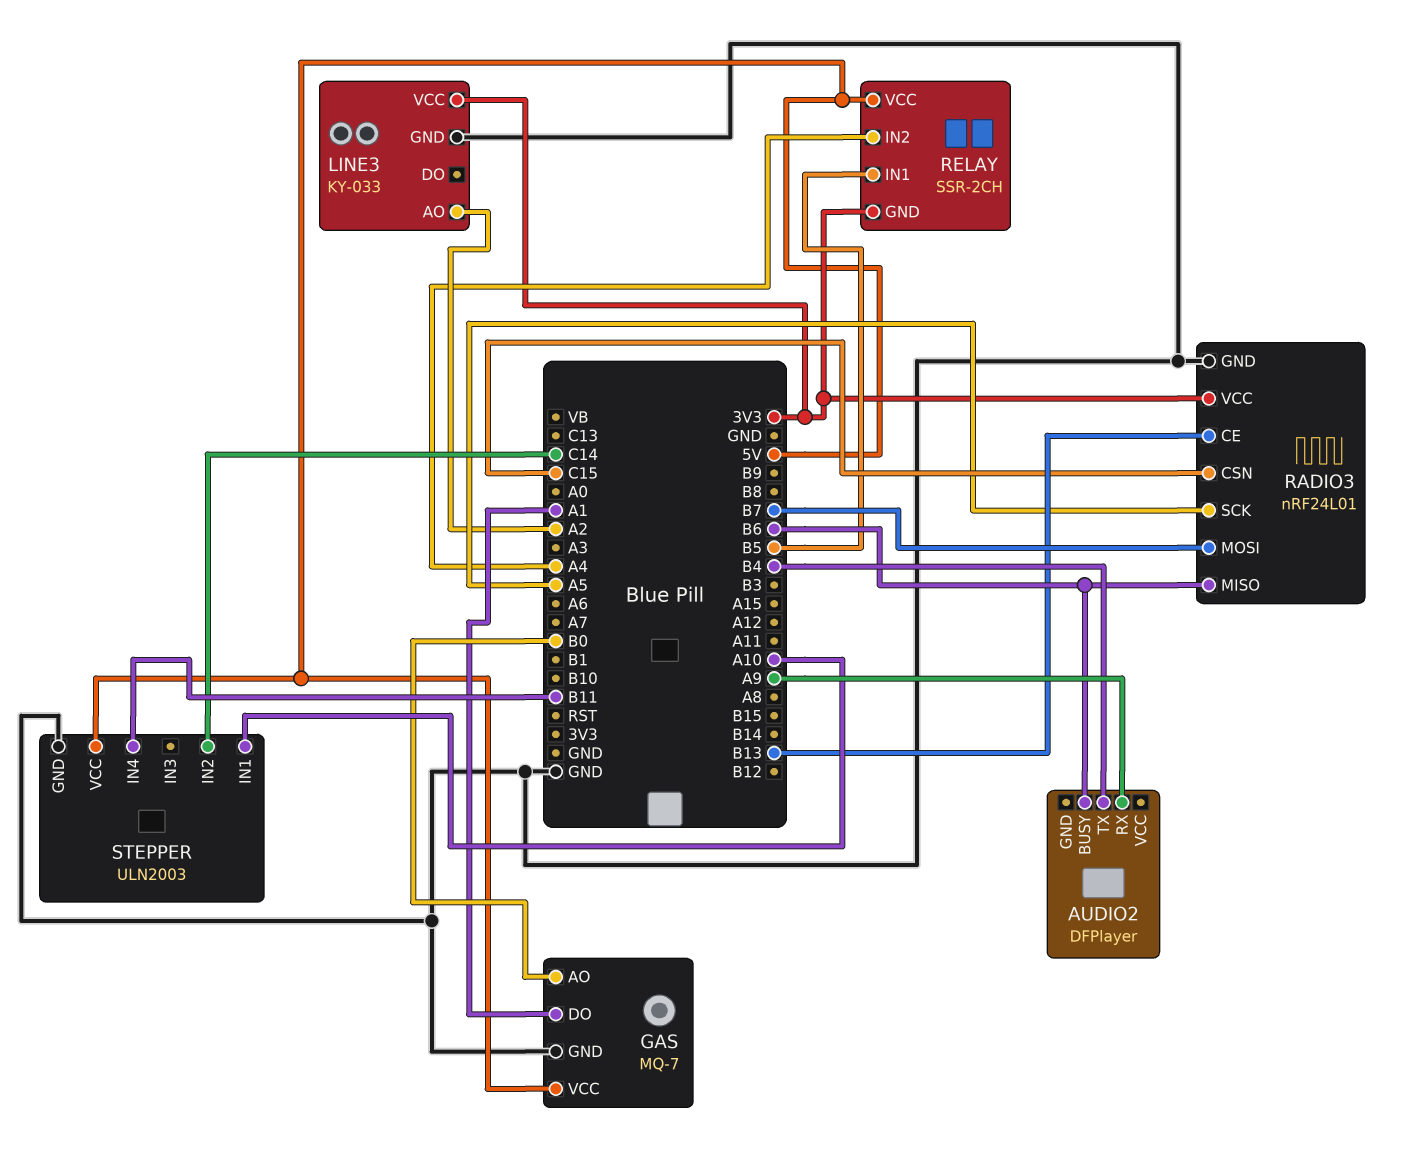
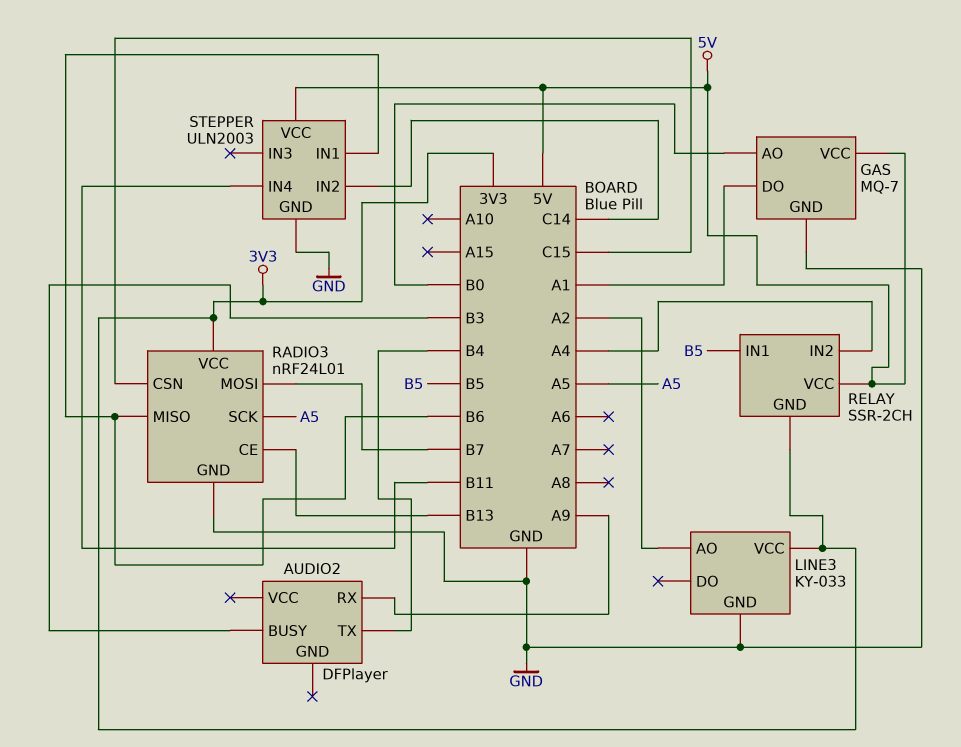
AUDIO2 pin BUSY: B6 -> B3
STEPPER pin IN1: A10 -> B6

